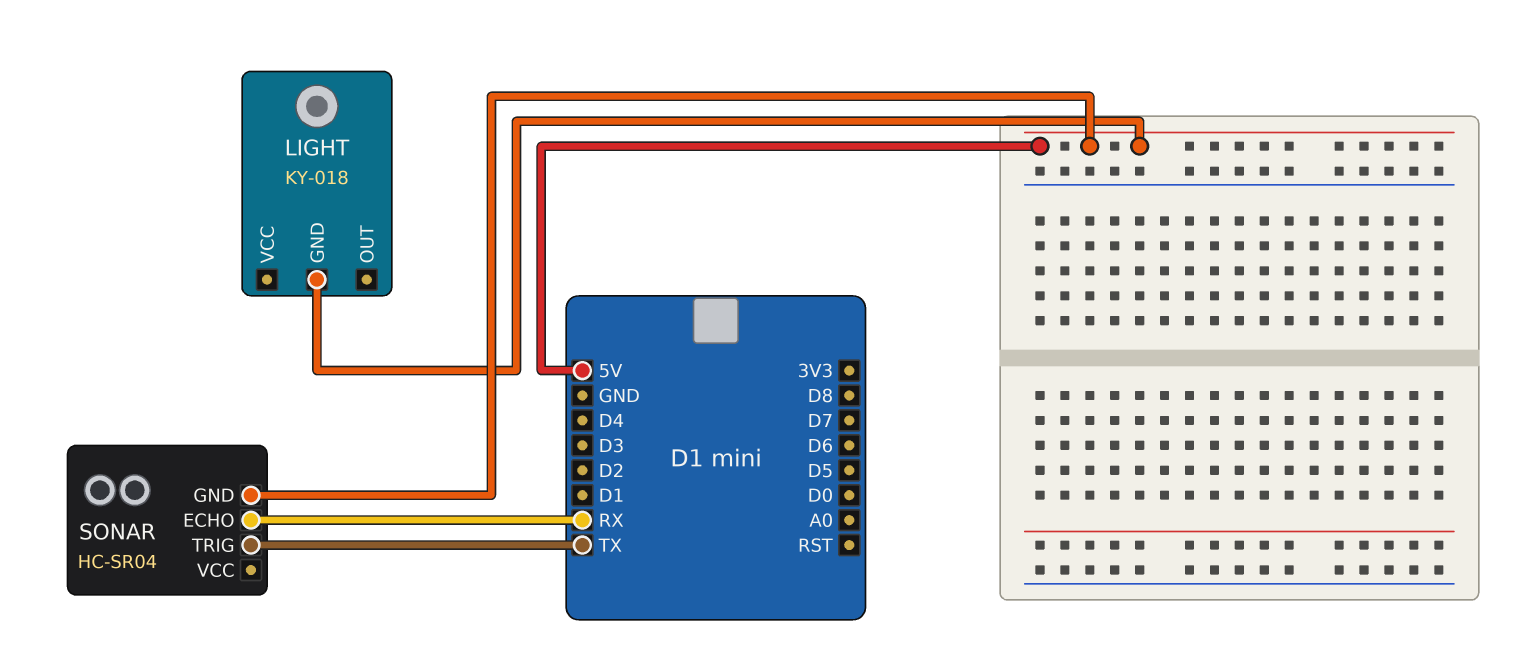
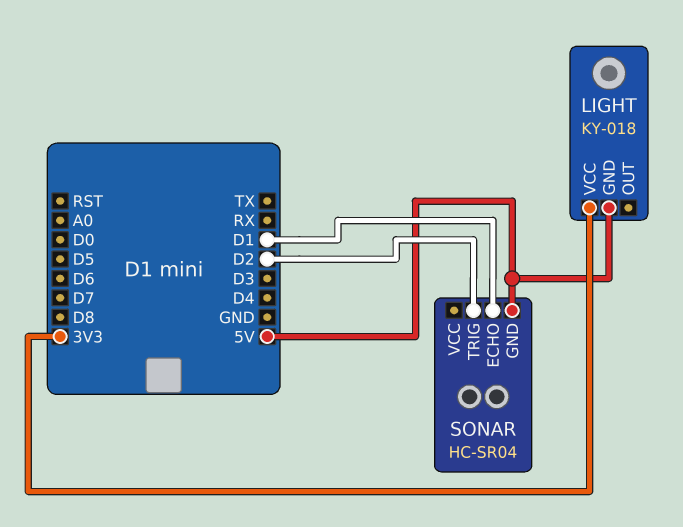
LIGHT pin VCC: none -> 3V3
SONAR pin ECHO: RX -> D1
SONAR pin TRIG: TX -> D2

